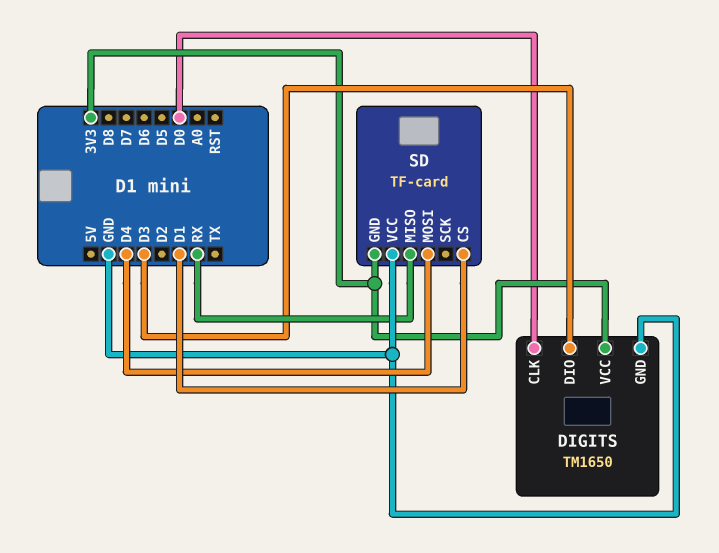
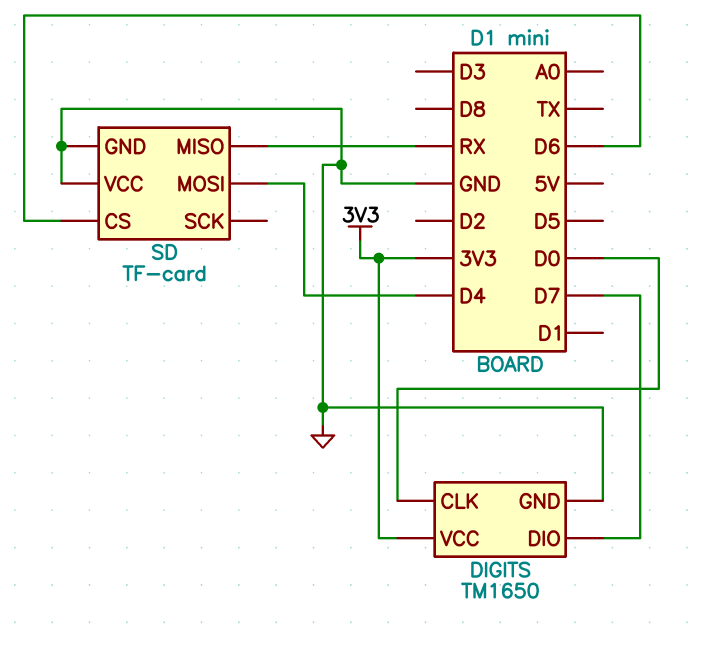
DIGITS pin DIO: D3 -> D7
SD pin CS: D1 -> D6
SD pin GND: 3V3 -> GND

